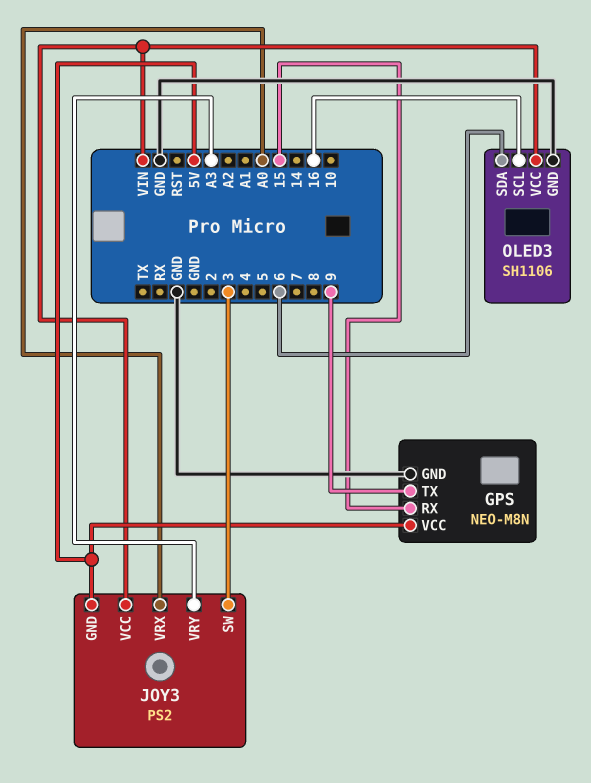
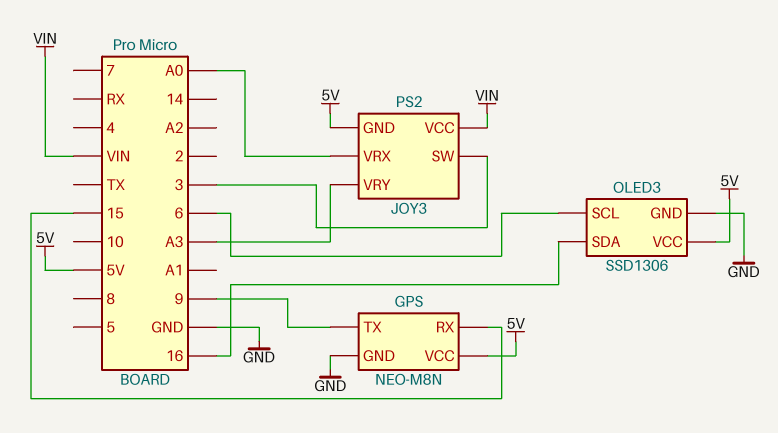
OLED3: SH1106 -> SSD1306
OLED3 pin SCL: 16 -> 6
OLED3 pin SDA: 6 -> 16
OLED3 pin VCC: VIN -> 5V

